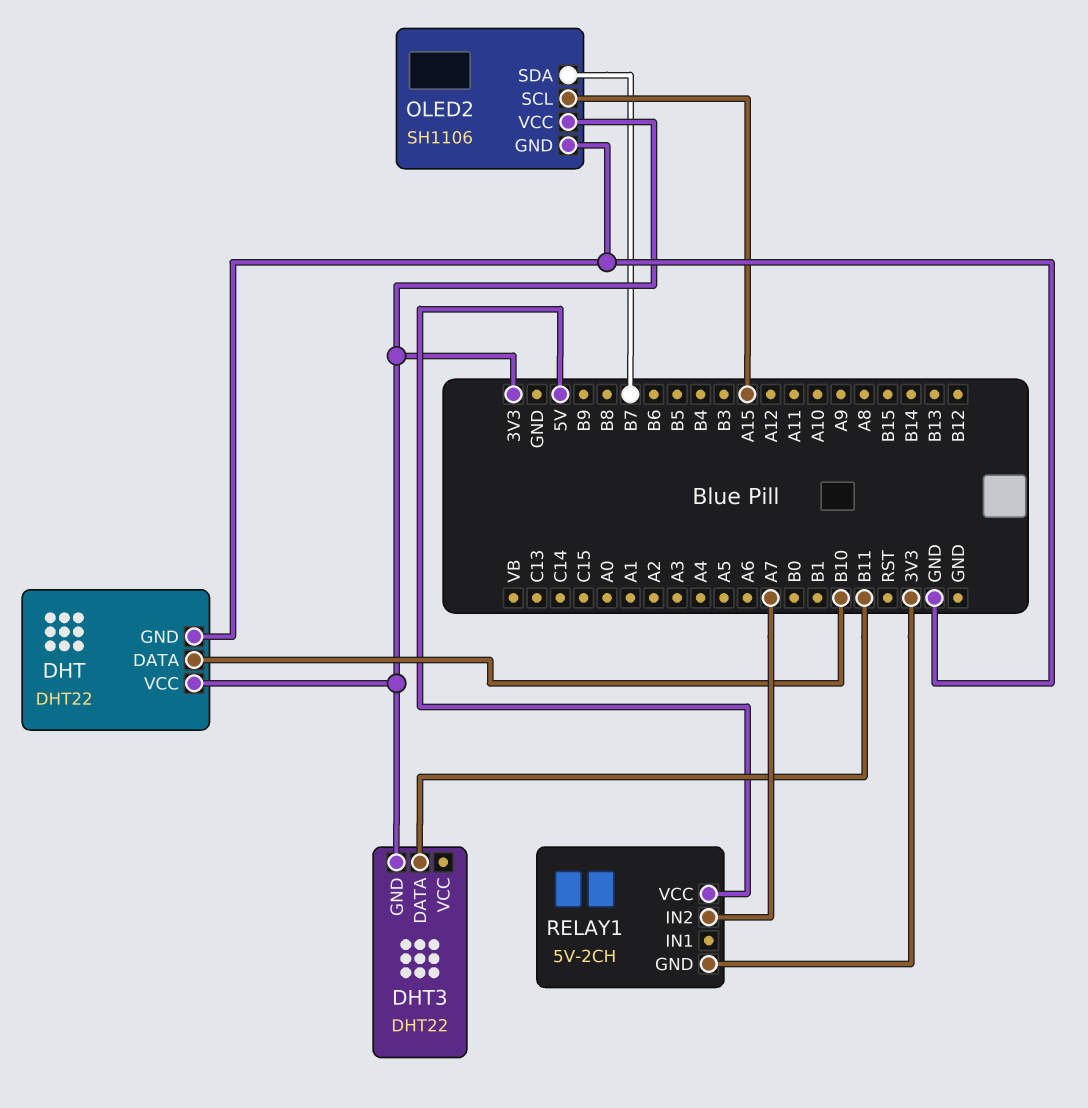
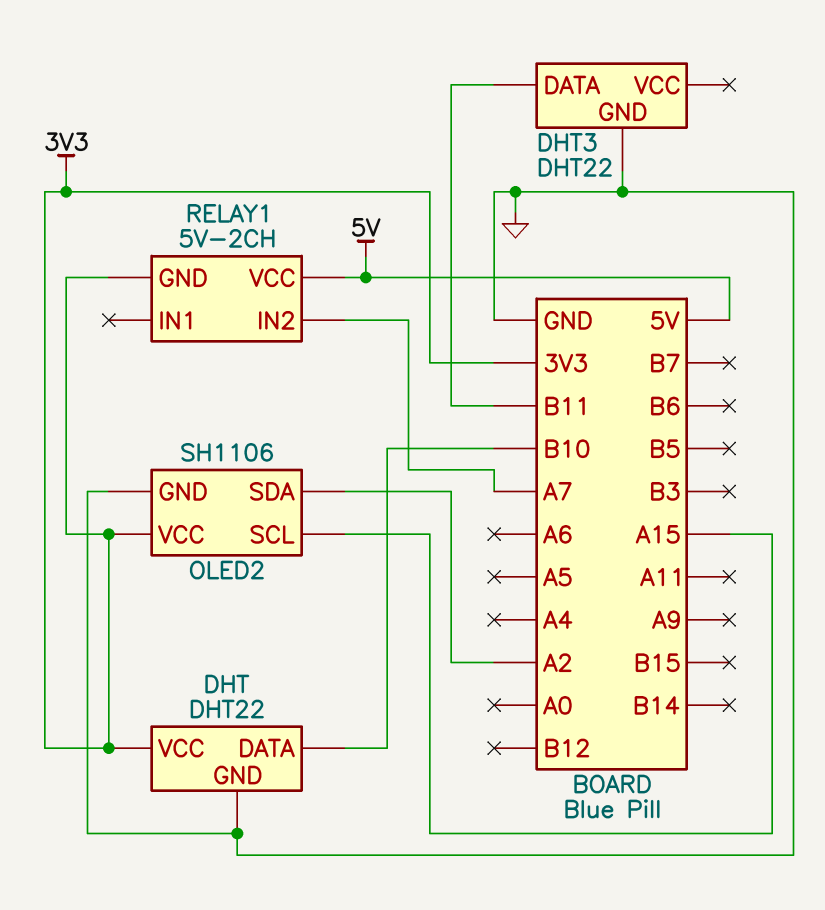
DHT3 pin GND: 3V3 -> GND
OLED2 pin SDA: B7 -> A2

